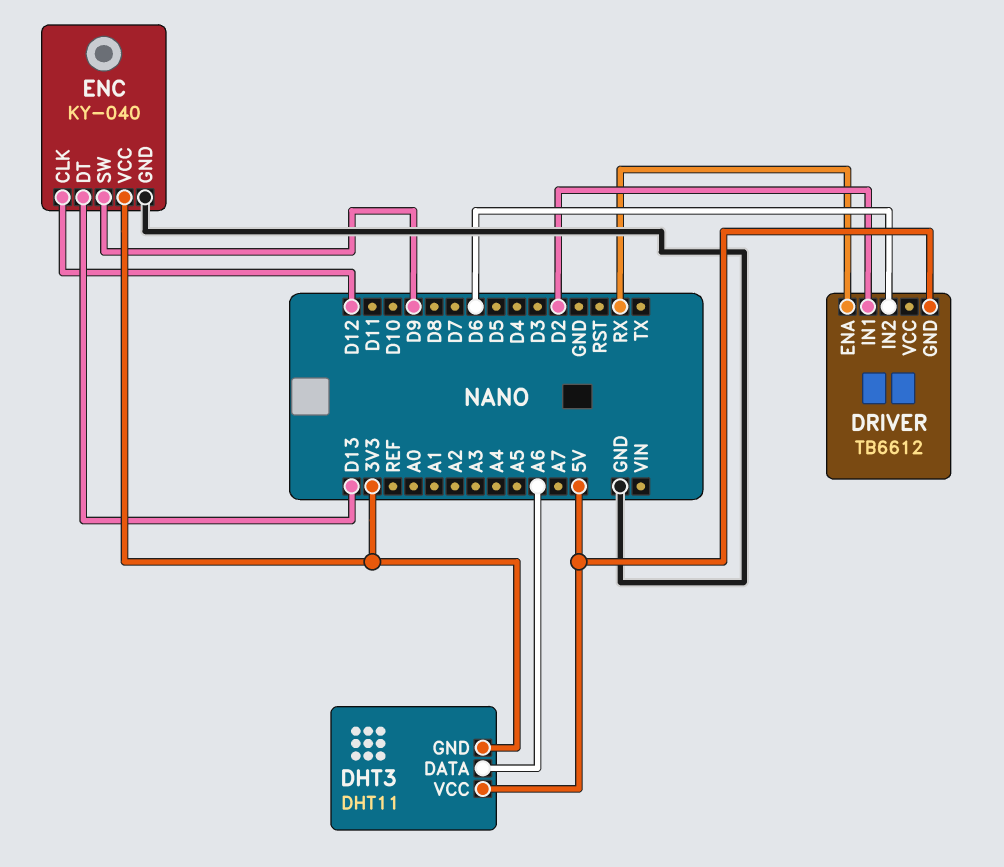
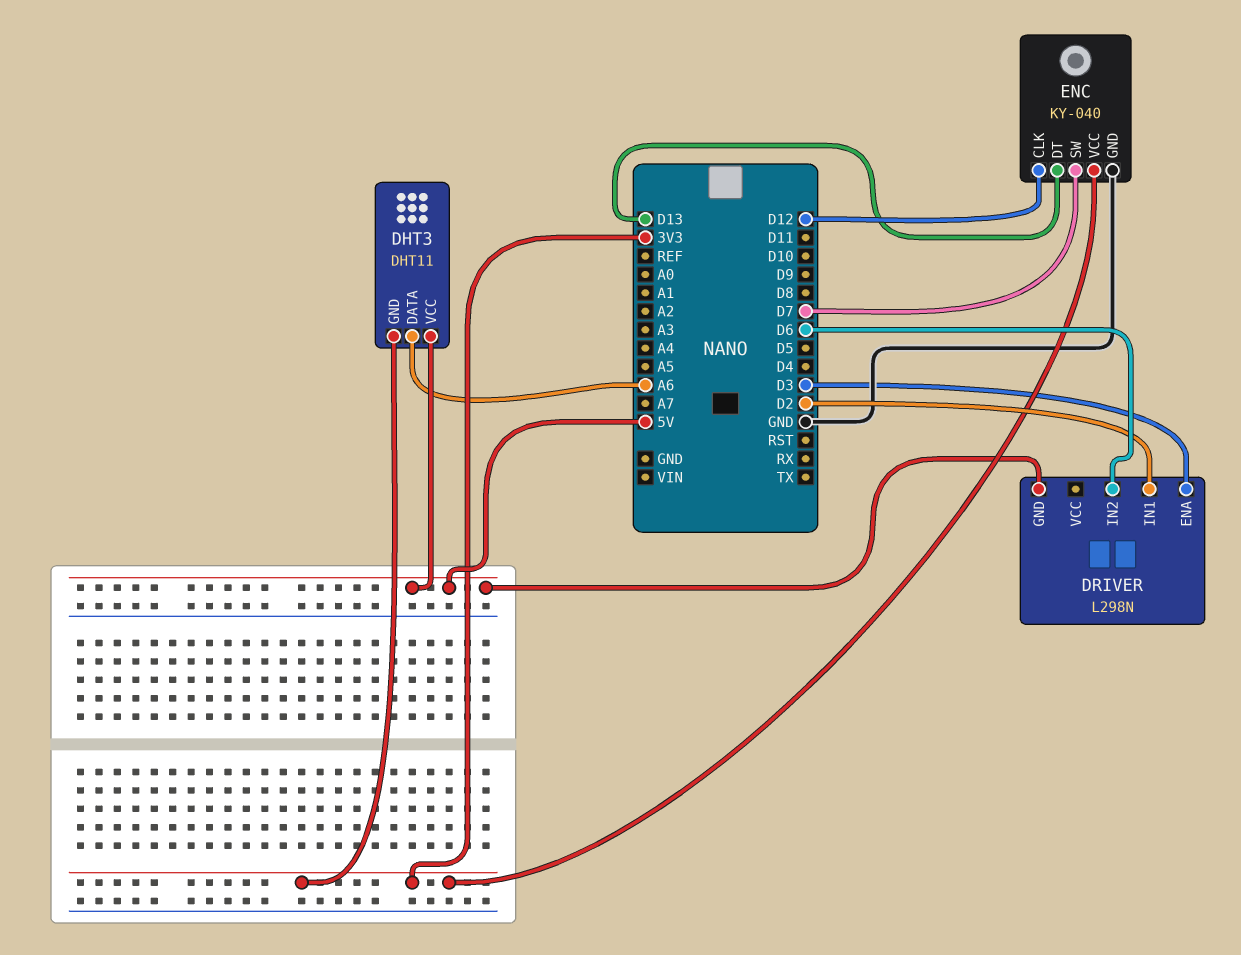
DRIVER: TB6612 -> L298N
DRIVER pin ENA: RX -> D3
ENC pin SW: D9 -> D7

